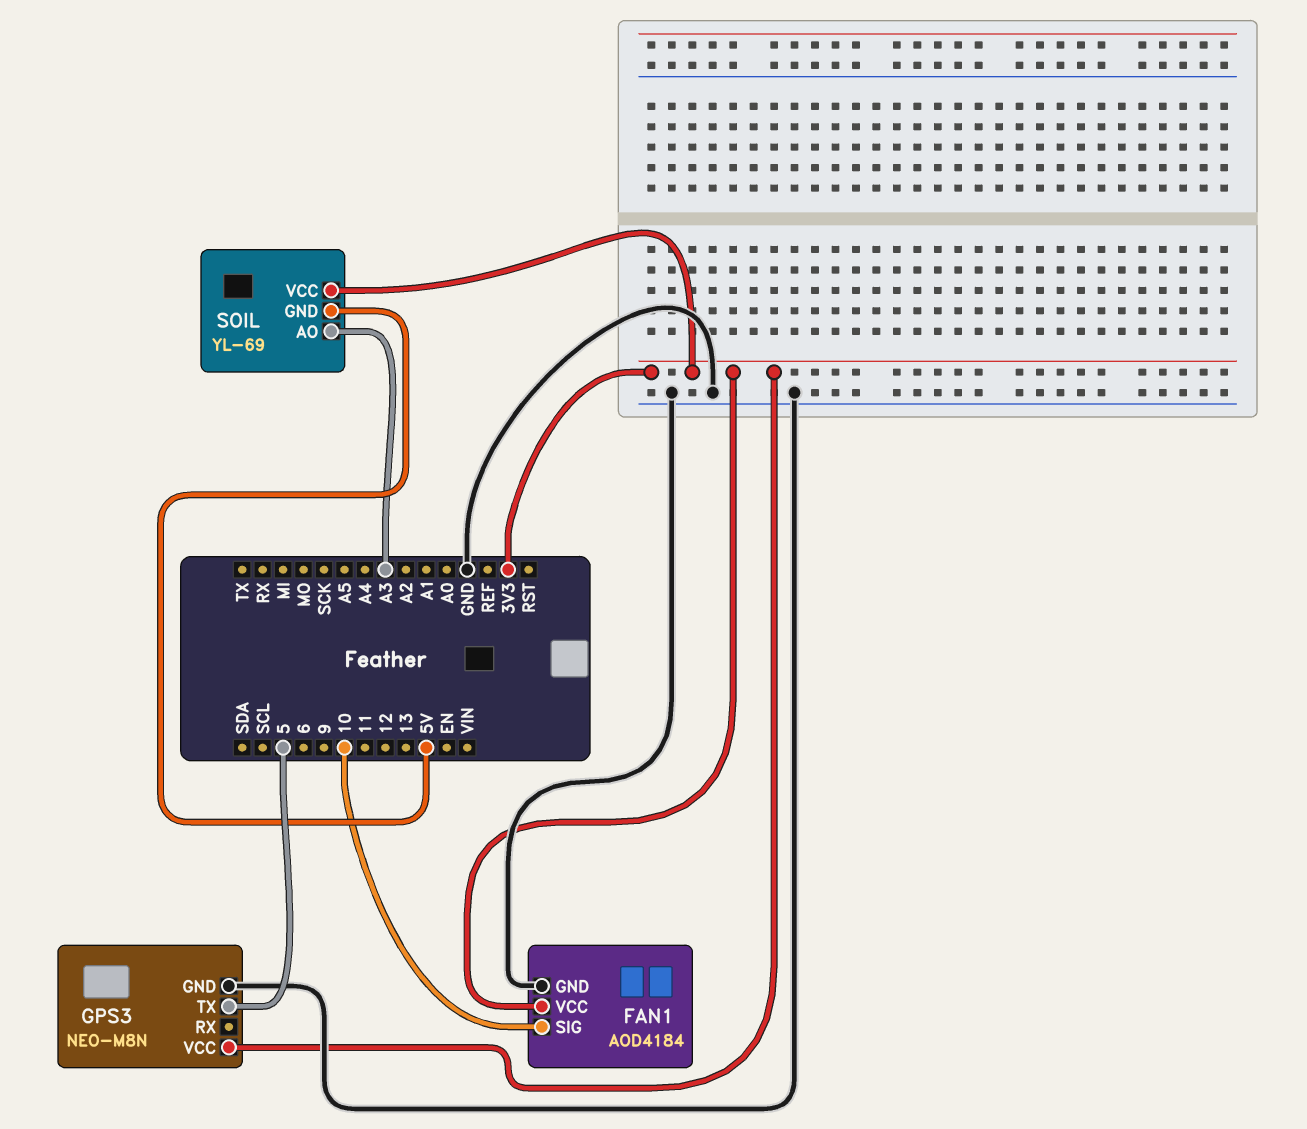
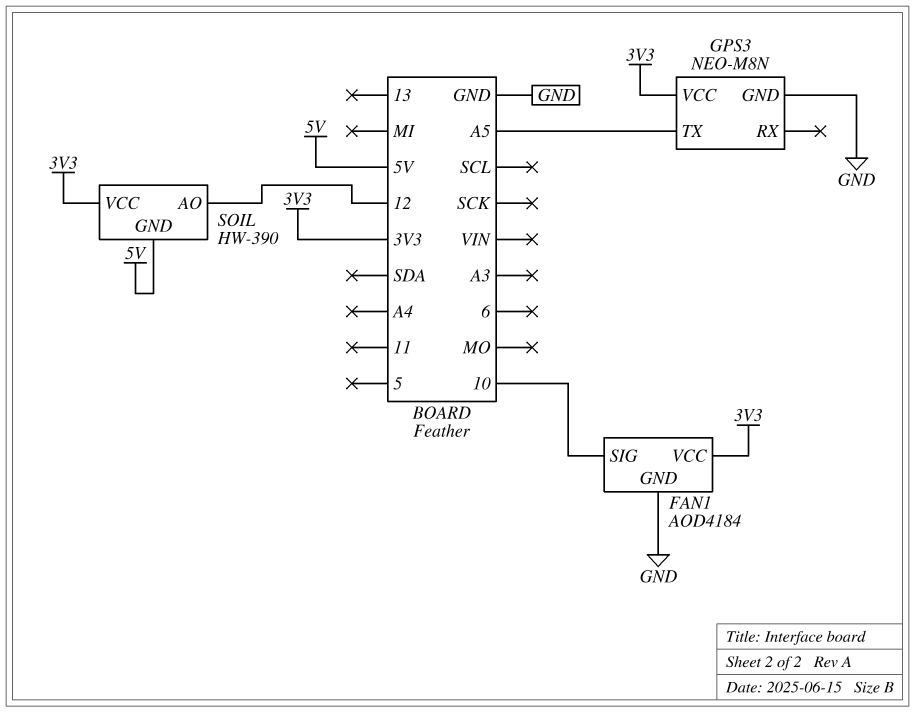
GPS3 pin TX: 5 -> A5
SOIL: YL-69 -> HW-390
SOIL pin AO: A3 -> 12

